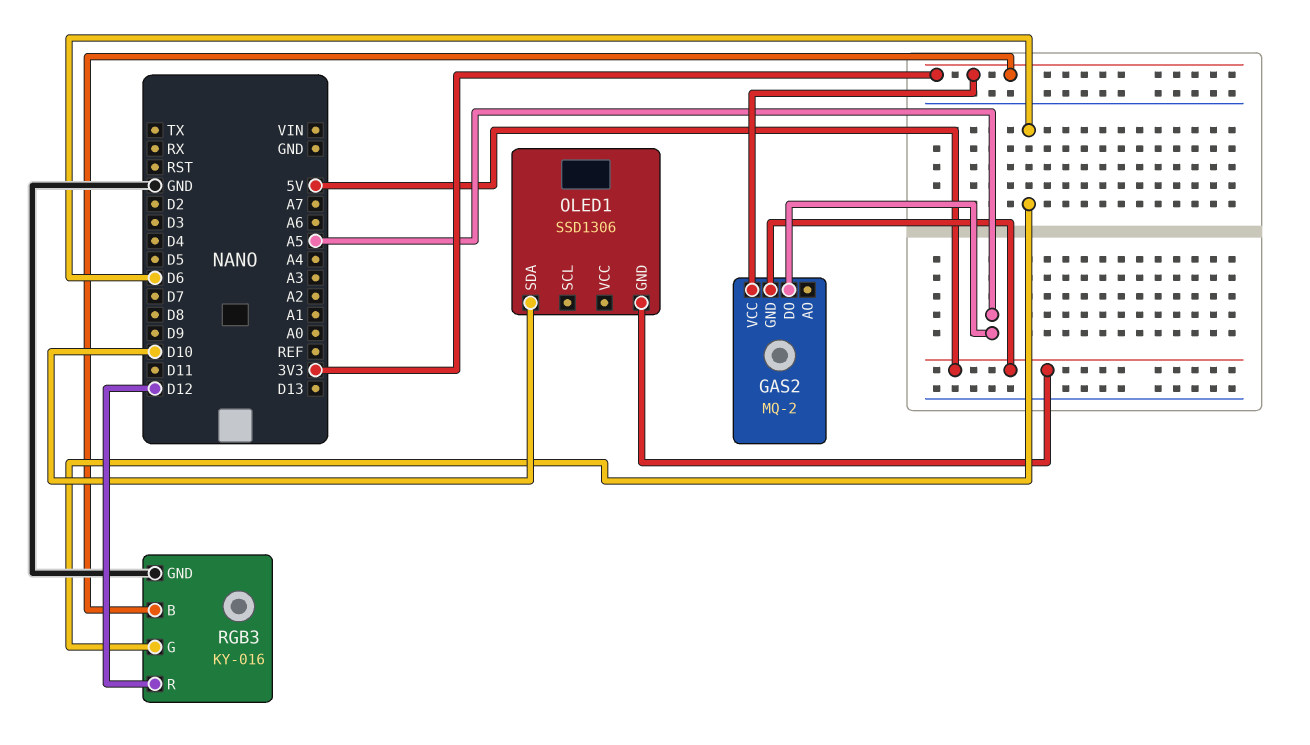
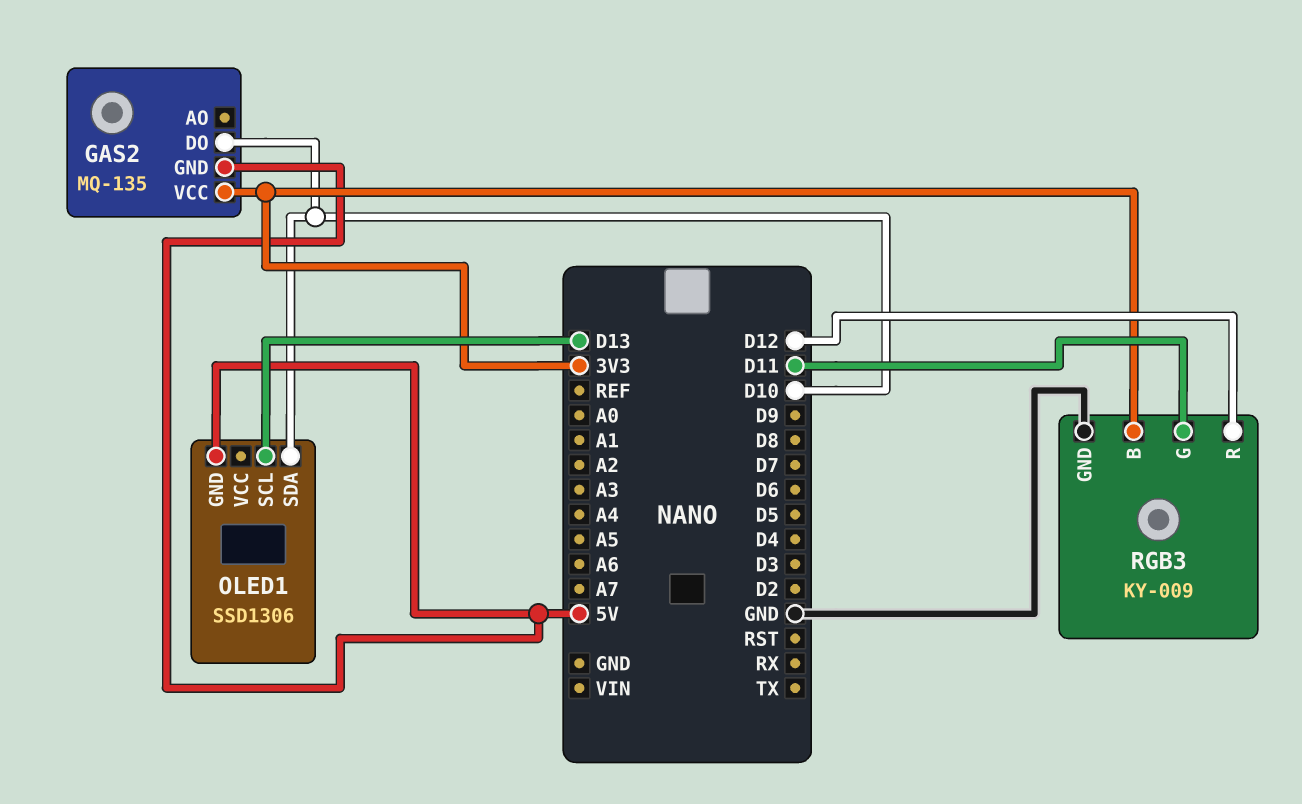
GAS2: MQ-2 -> MQ-135
GAS2 pin DO: A5 -> D10
OLED1 pin SCL: none -> D13
RGB3: KY-016 -> KY-009
RGB3 pin G: D6 -> D11

